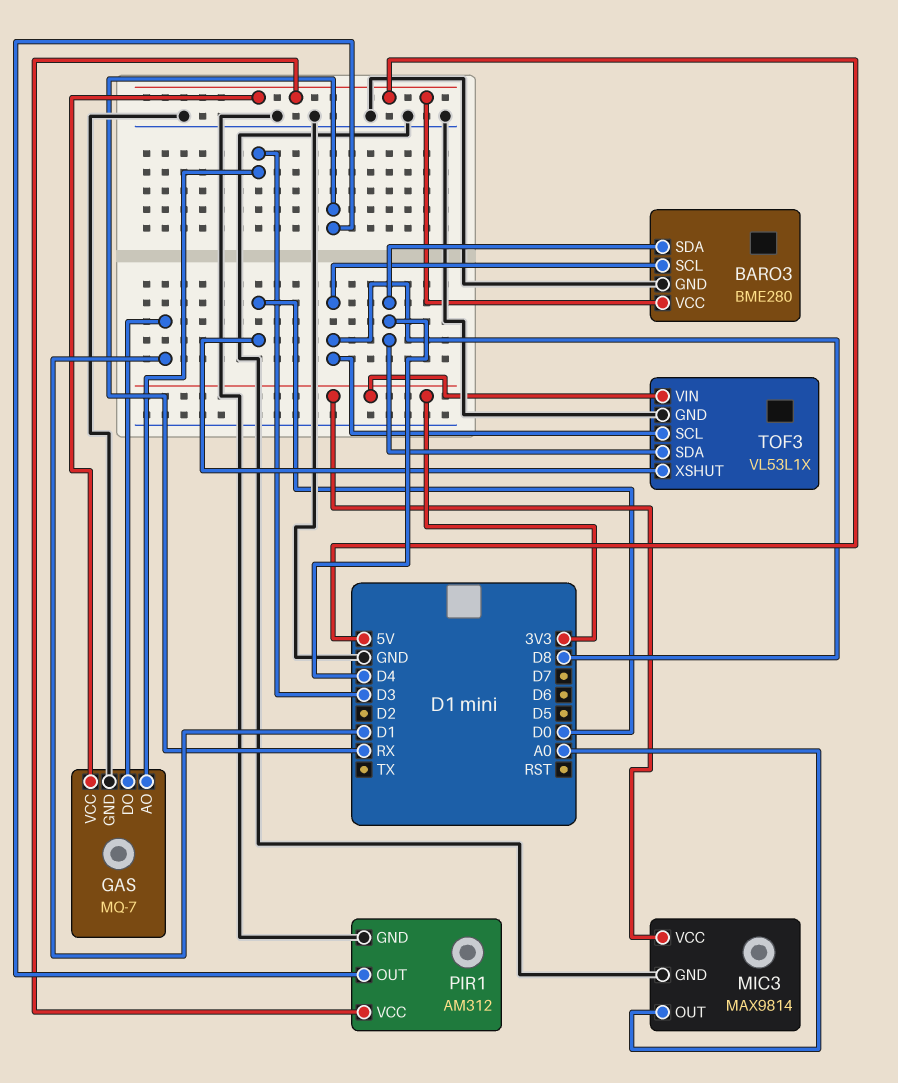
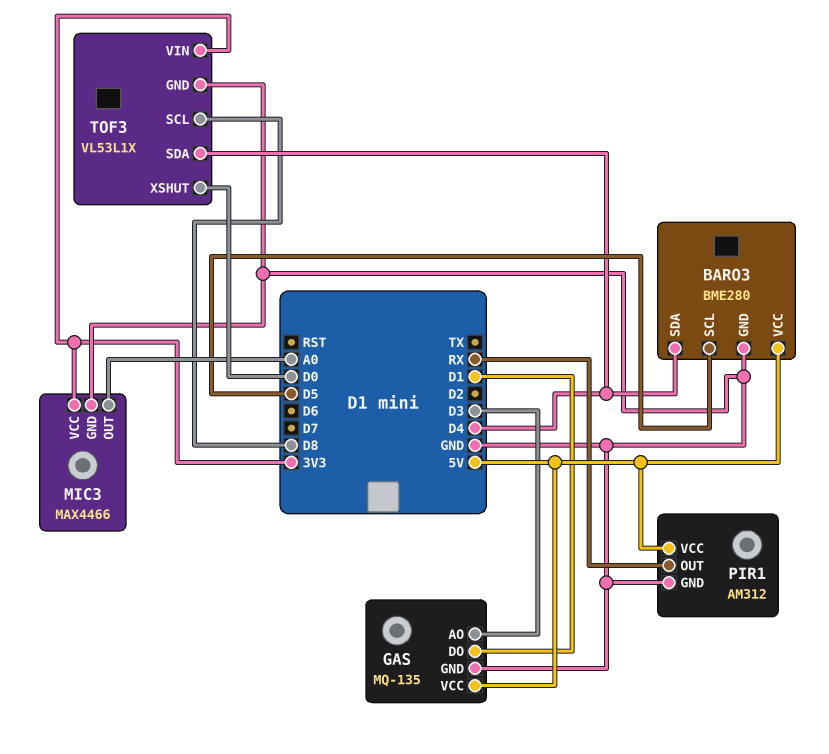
BARO3 pin SCL: D8 -> D5
GAS: MQ-7 -> MQ-135
MIC3: MAX9814 -> MAX4466

